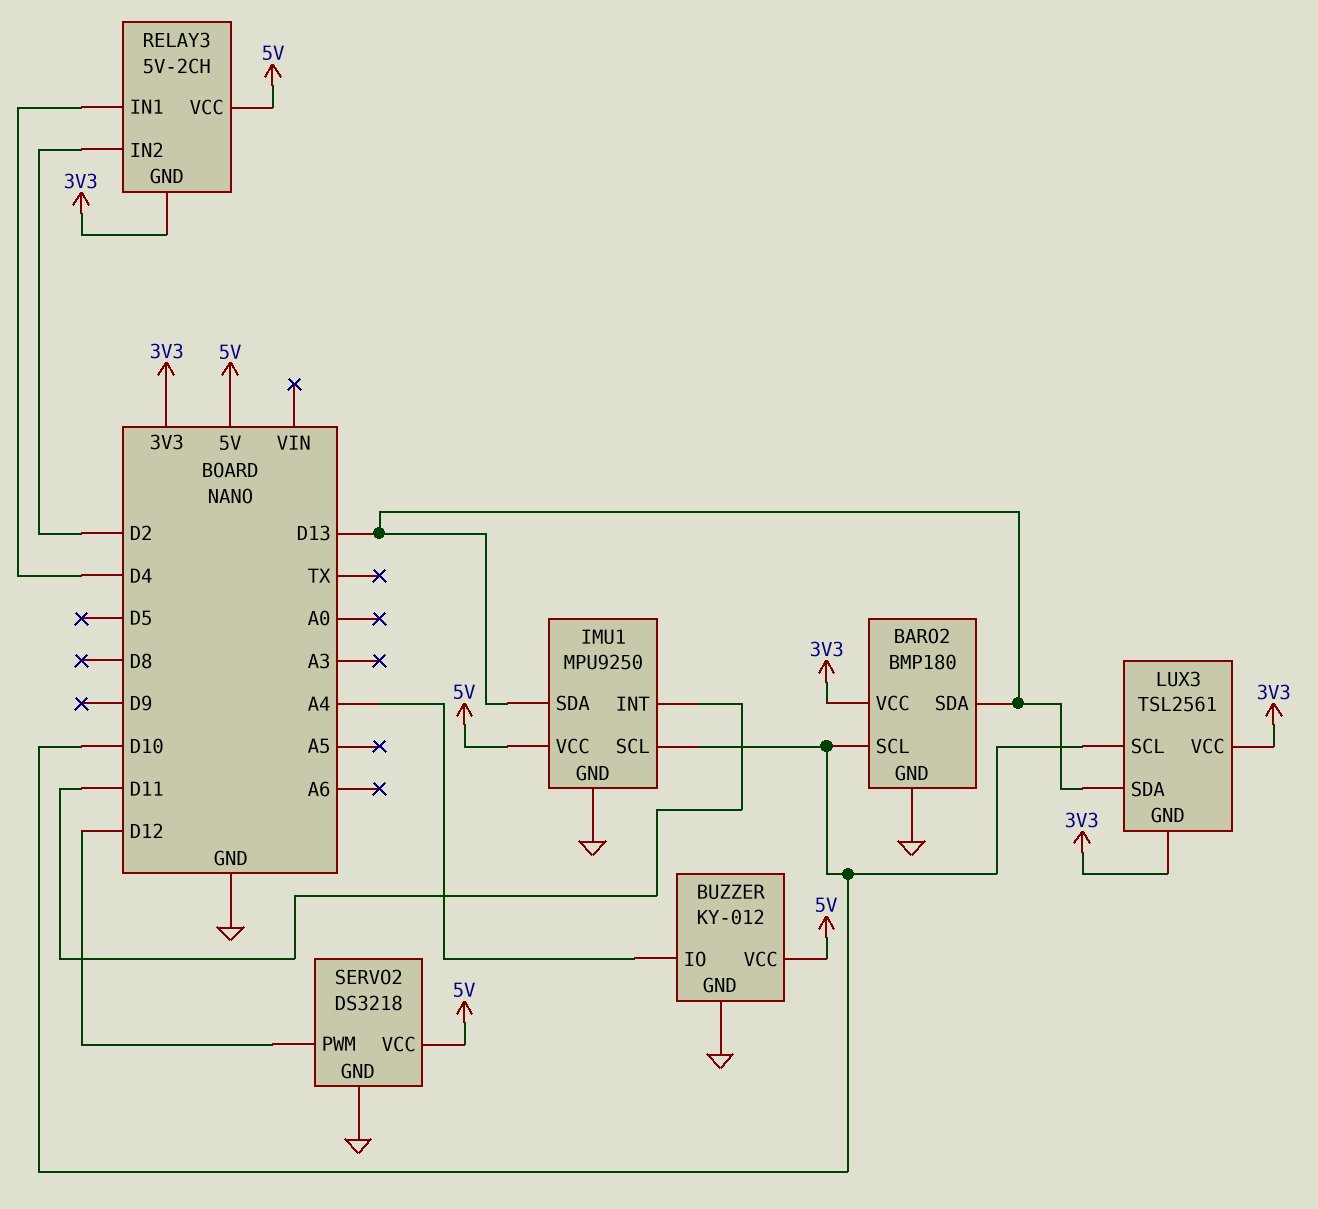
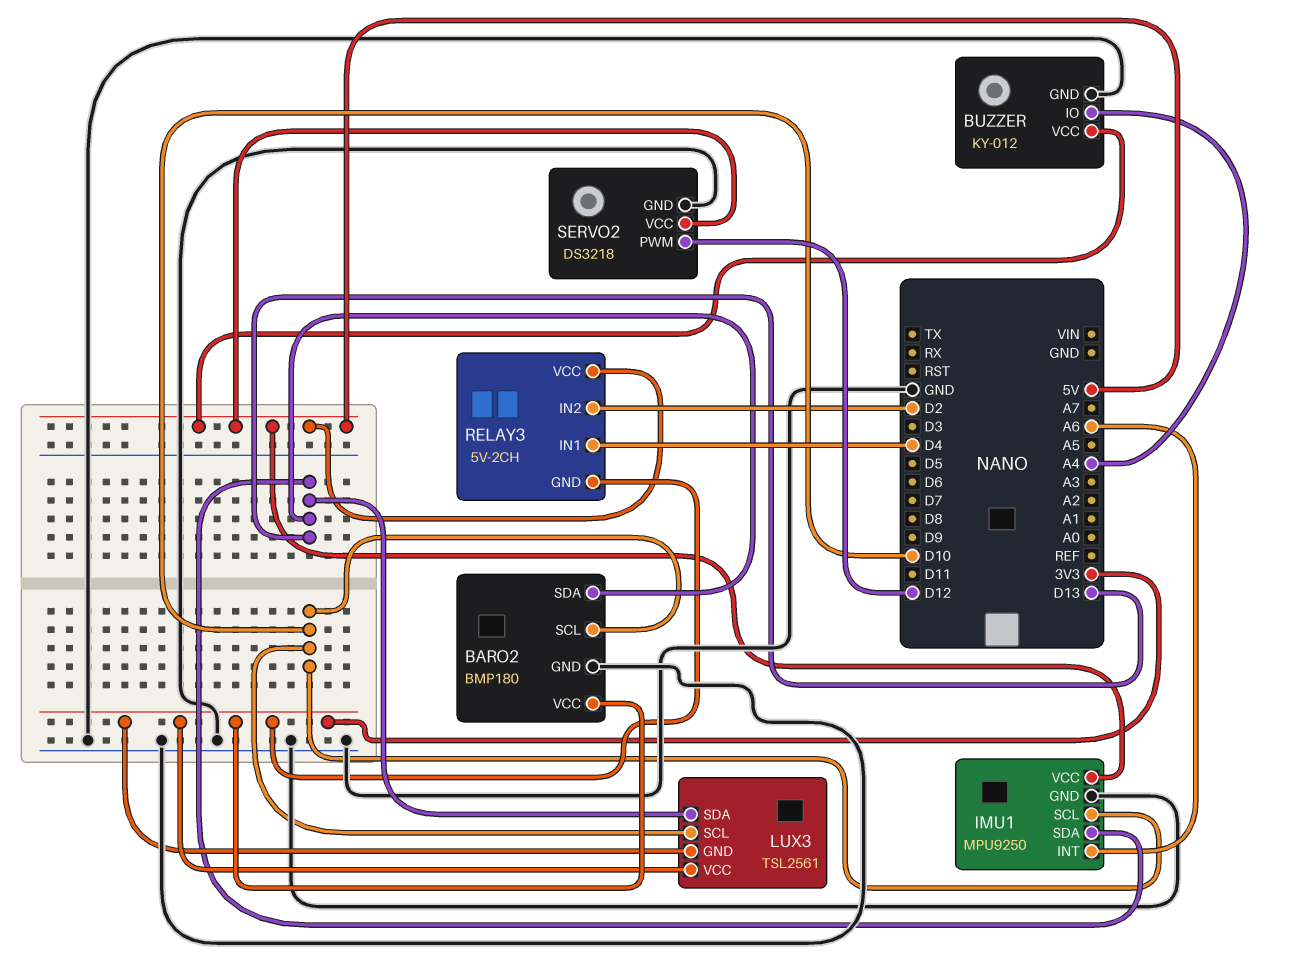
IMU1 pin INT: D11 -> A6

